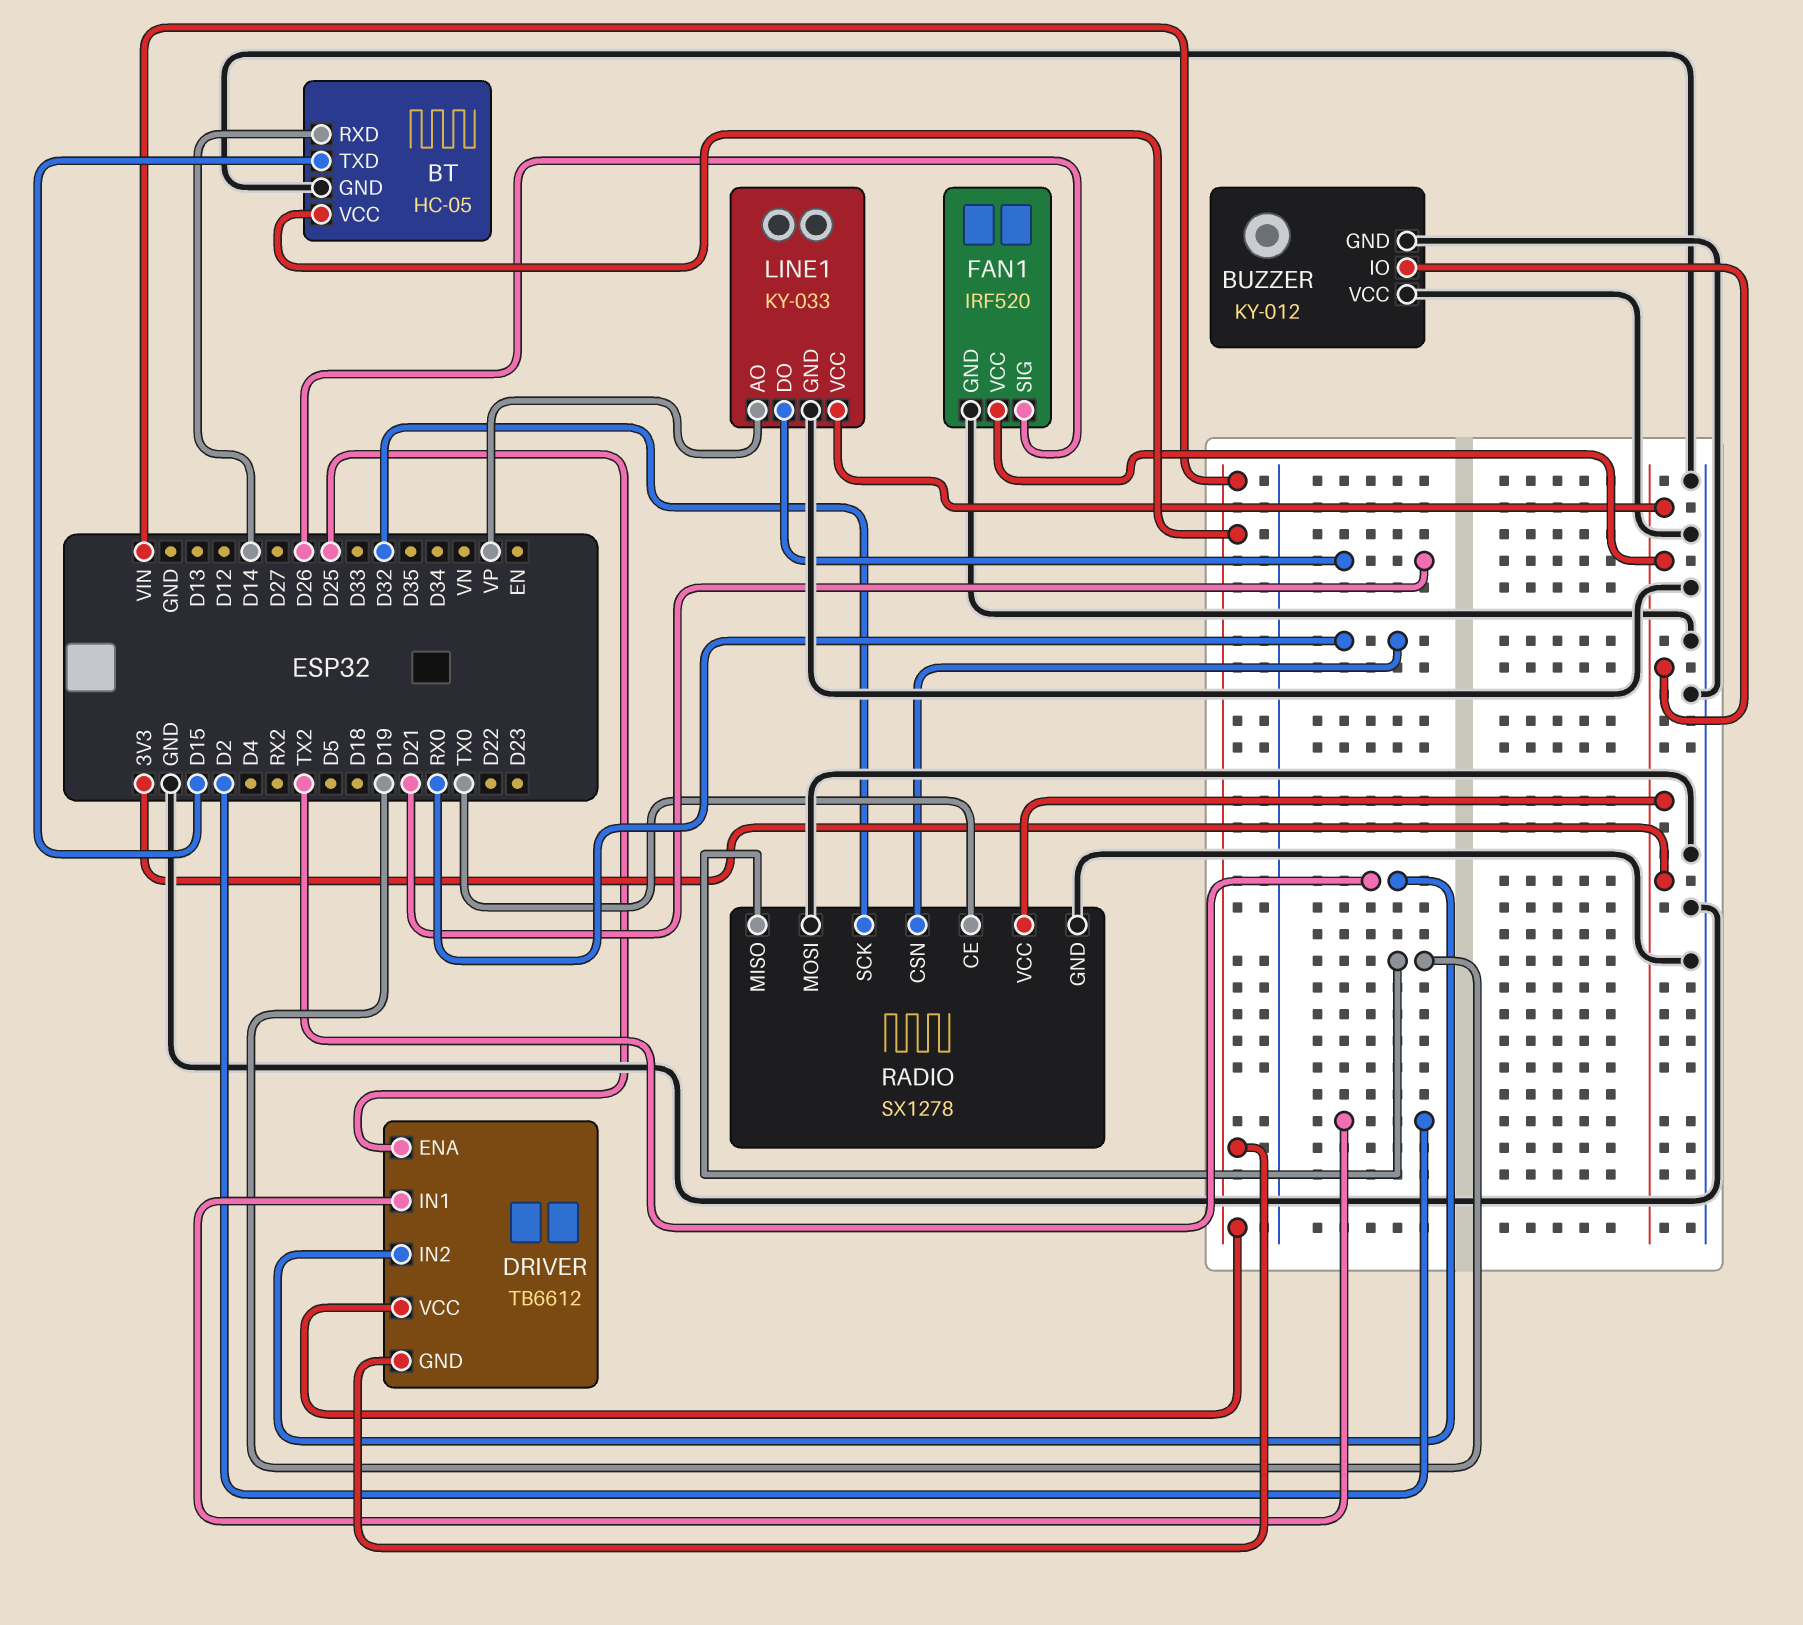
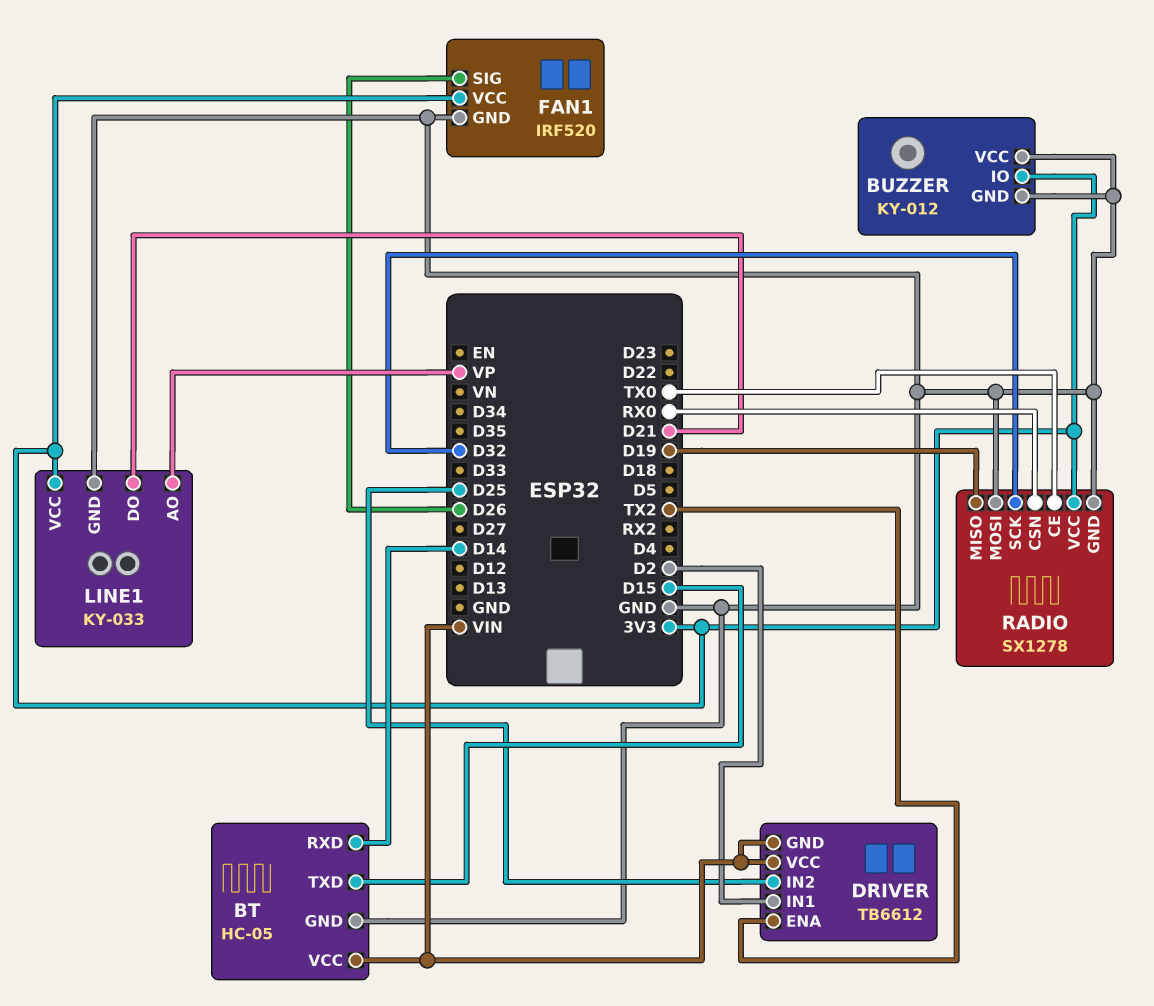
DRIVER pin ENA: D25 -> TX2
DRIVER pin IN2: TX2 -> D25

